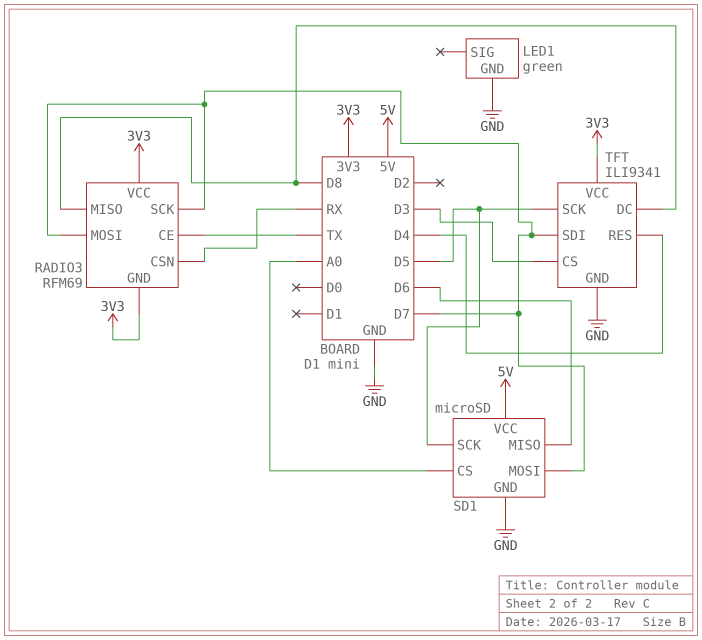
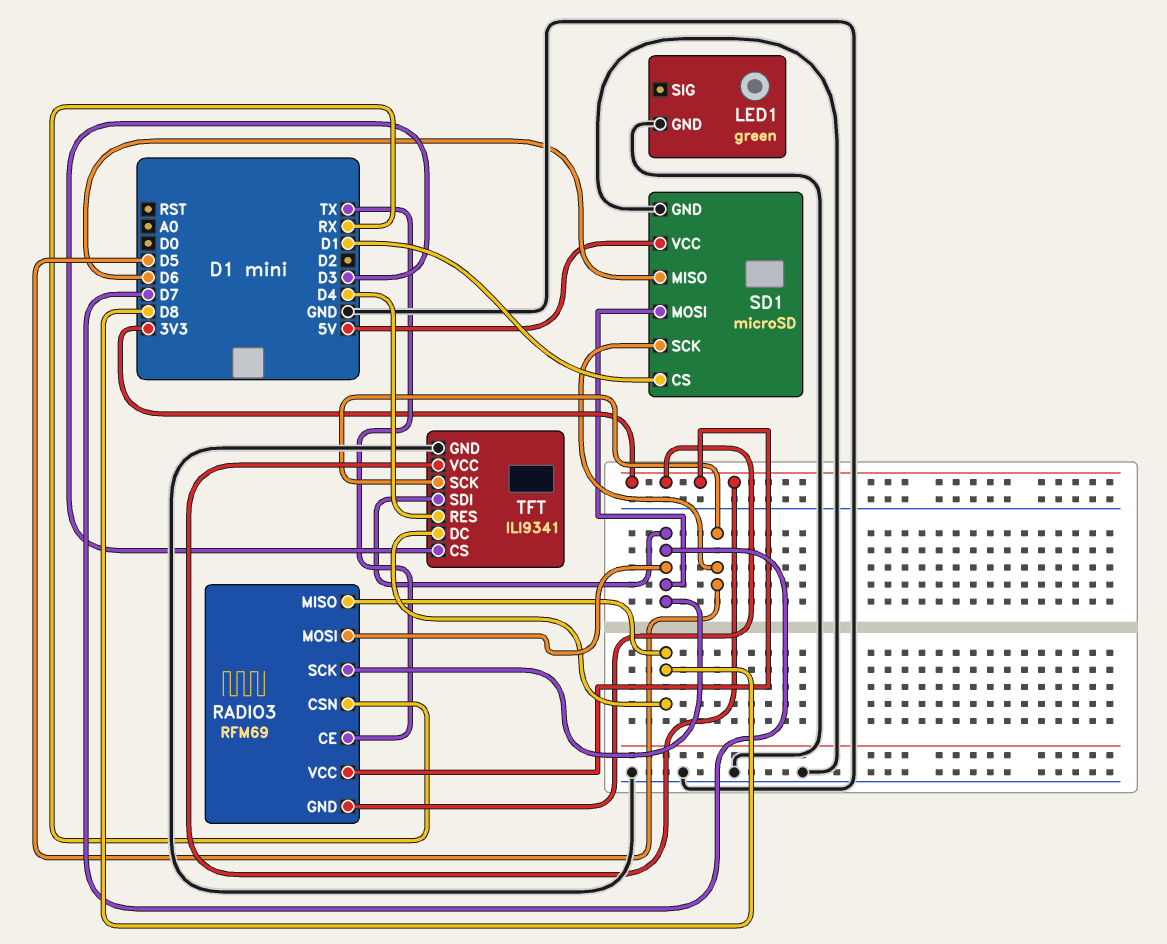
SD1 pin CS: A0 -> D1

